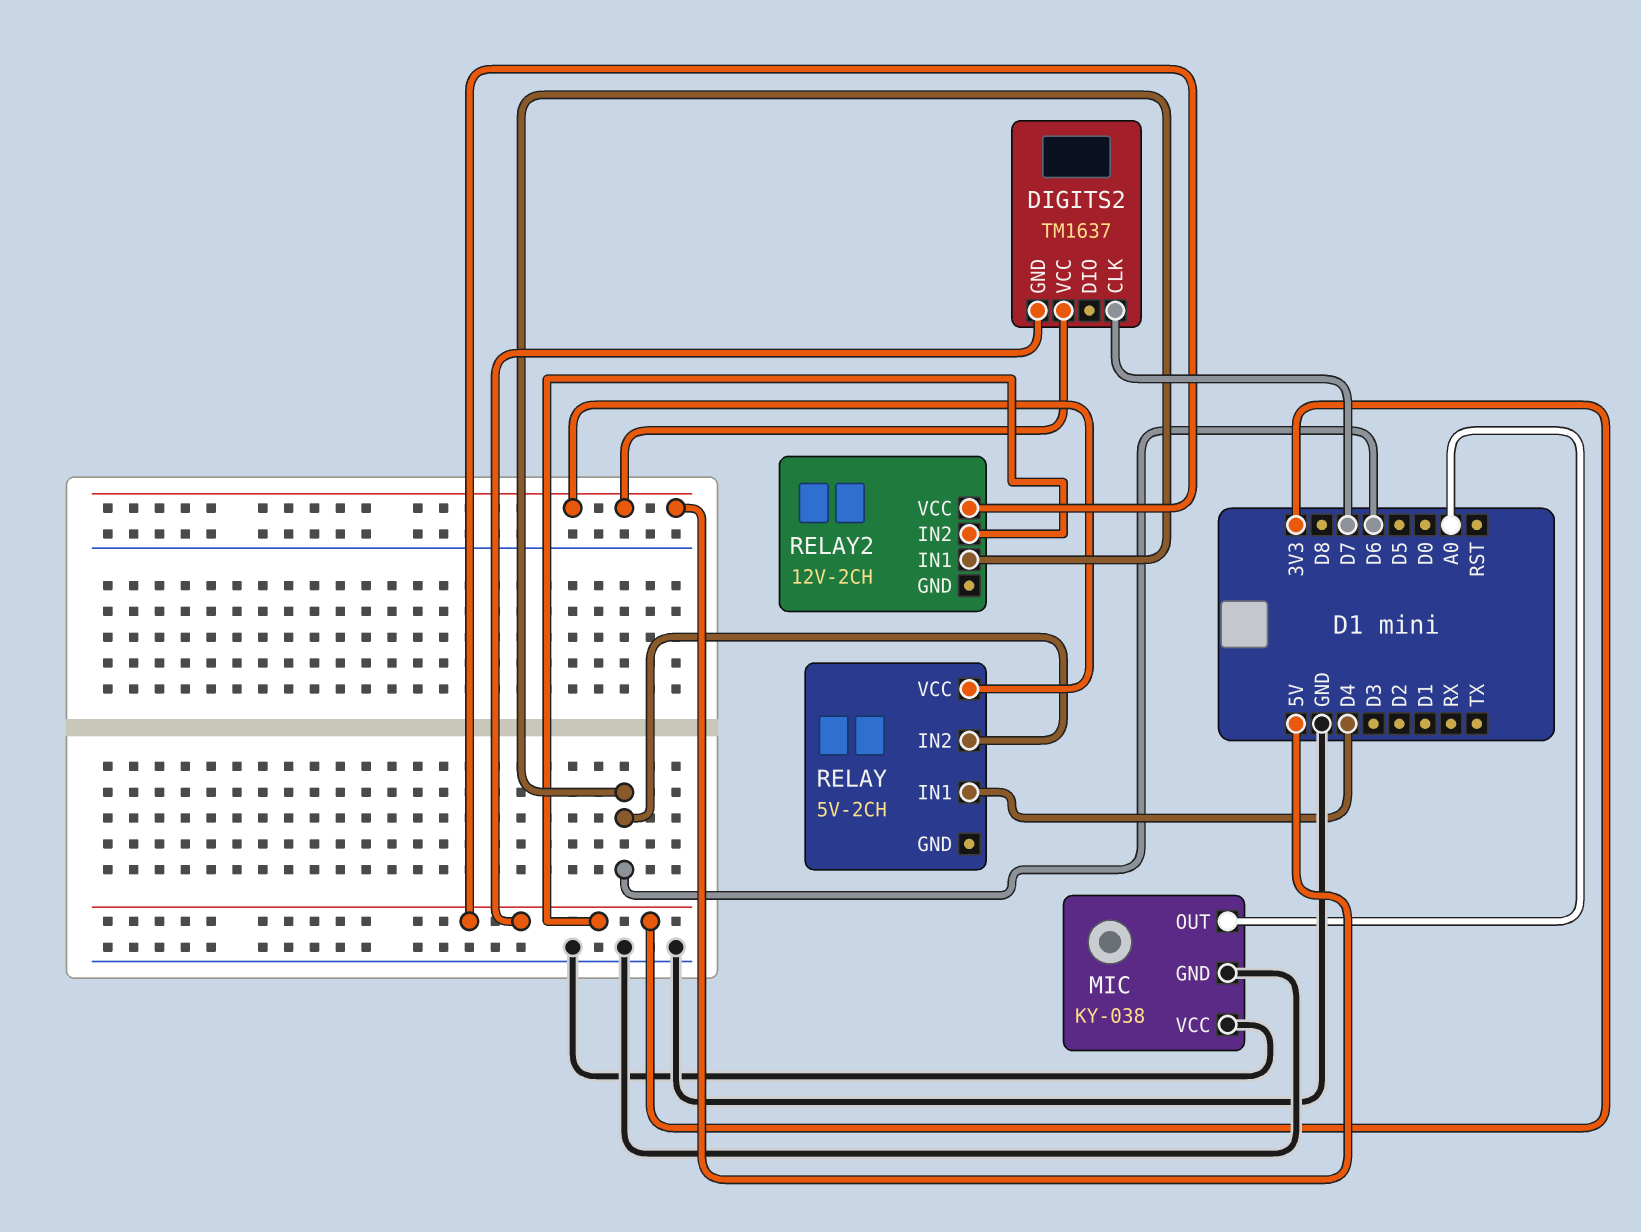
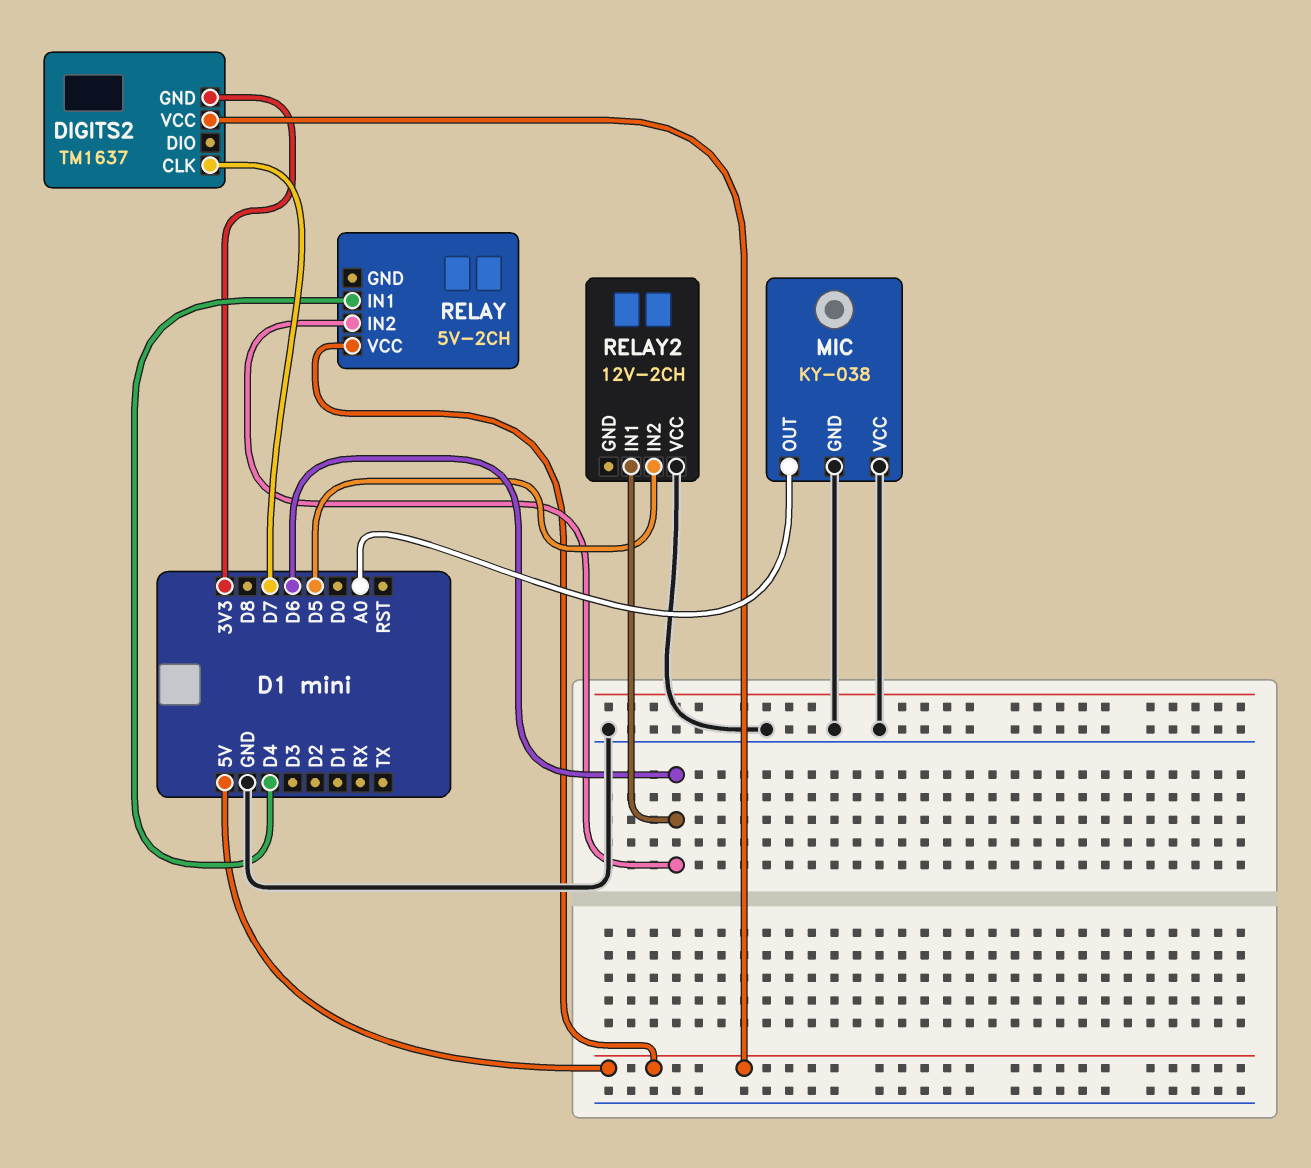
RELAY2 pin IN2: 3V3 -> D5
RELAY2 pin VCC: 3V3 -> GND

